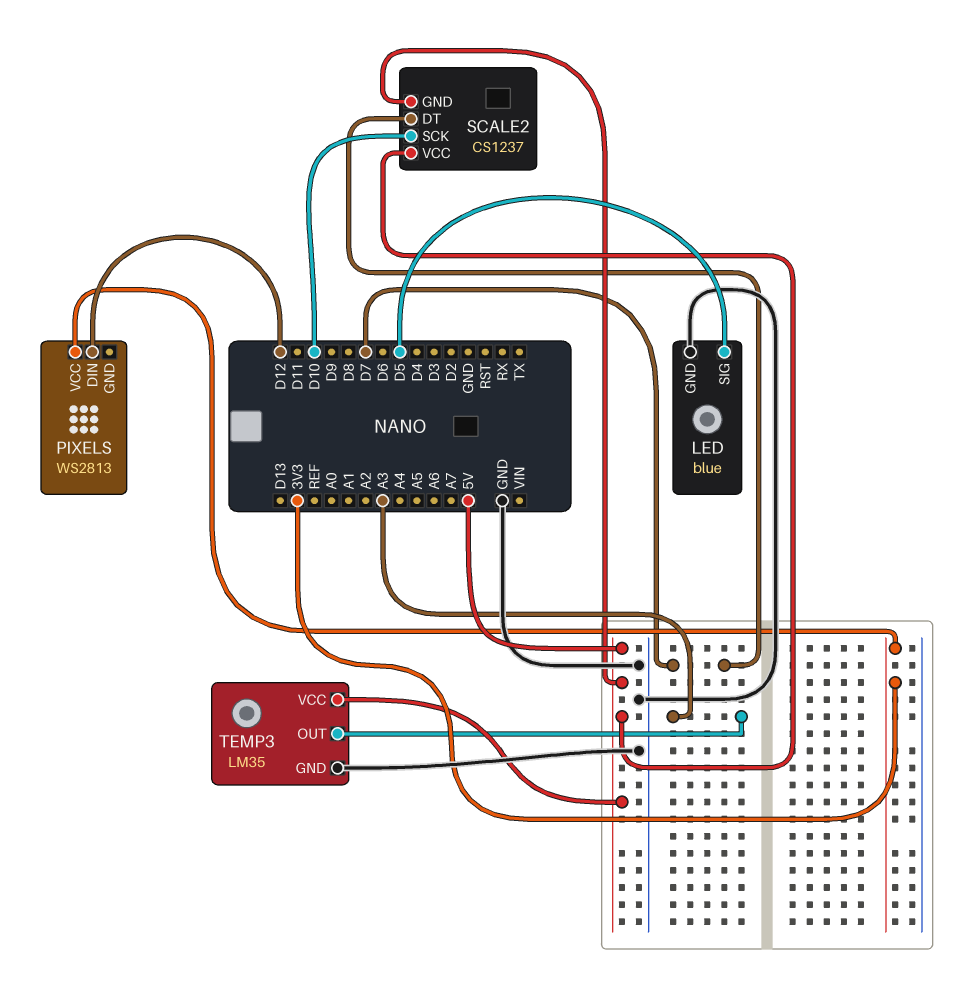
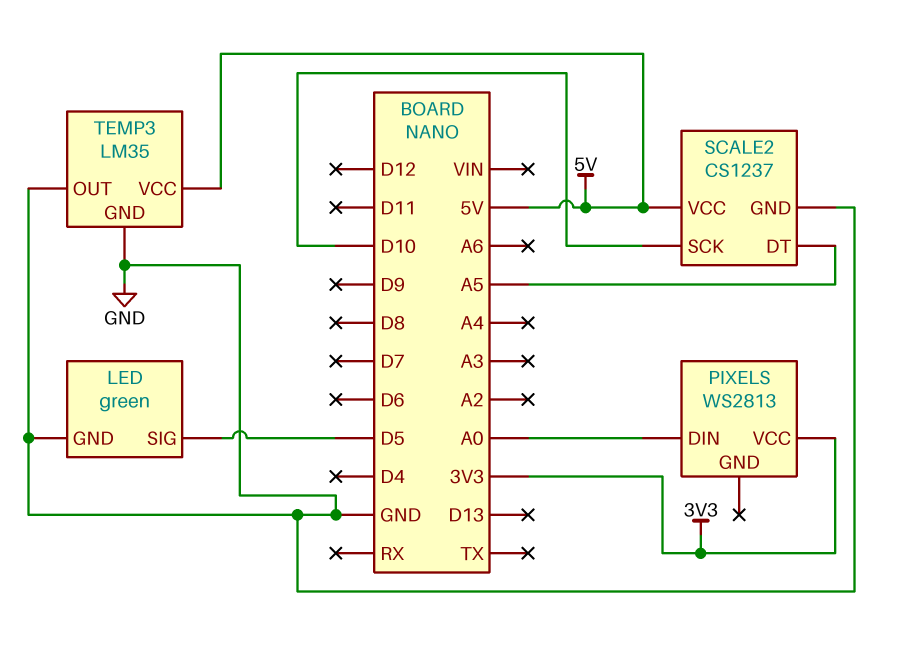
LED: blue -> green
PIXELS pin DIN: D12 -> A0
SCALE2 pin DT: D7 -> A5
SCALE2 pin GND: 5V -> GND
TEMP3 pin OUT: A3 -> GND

